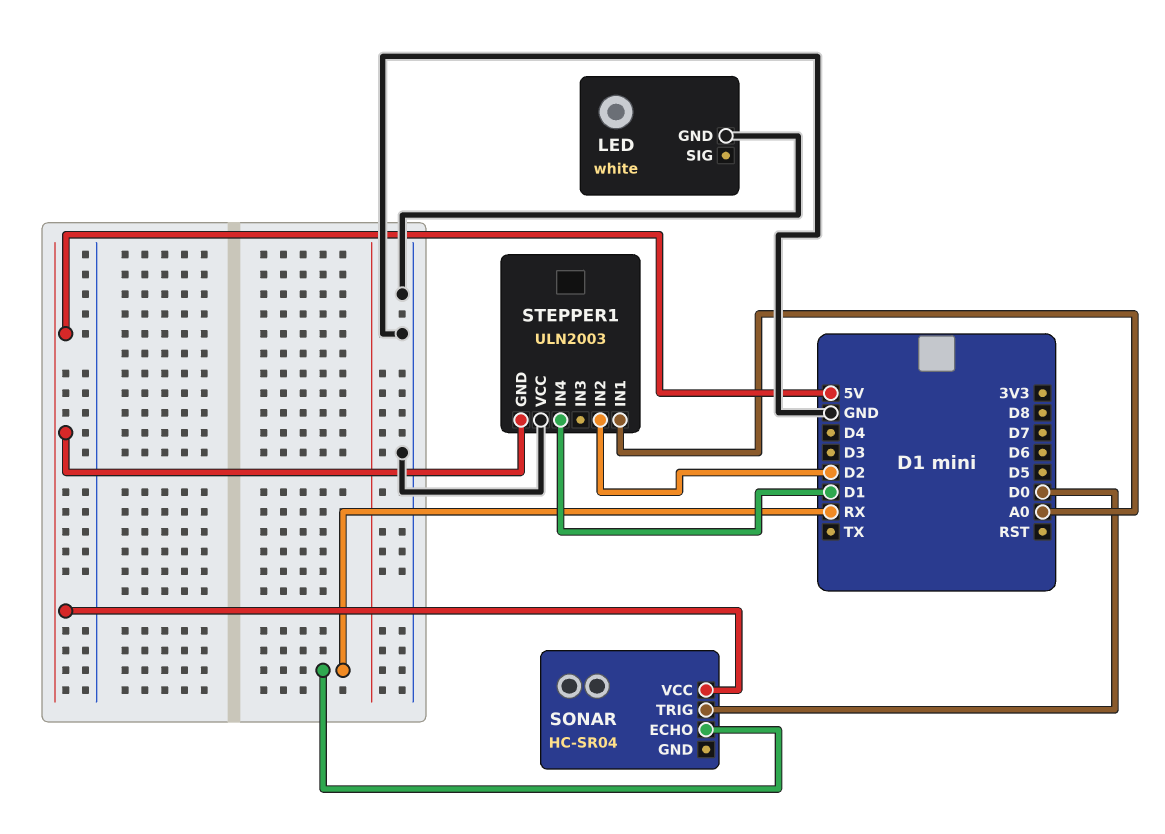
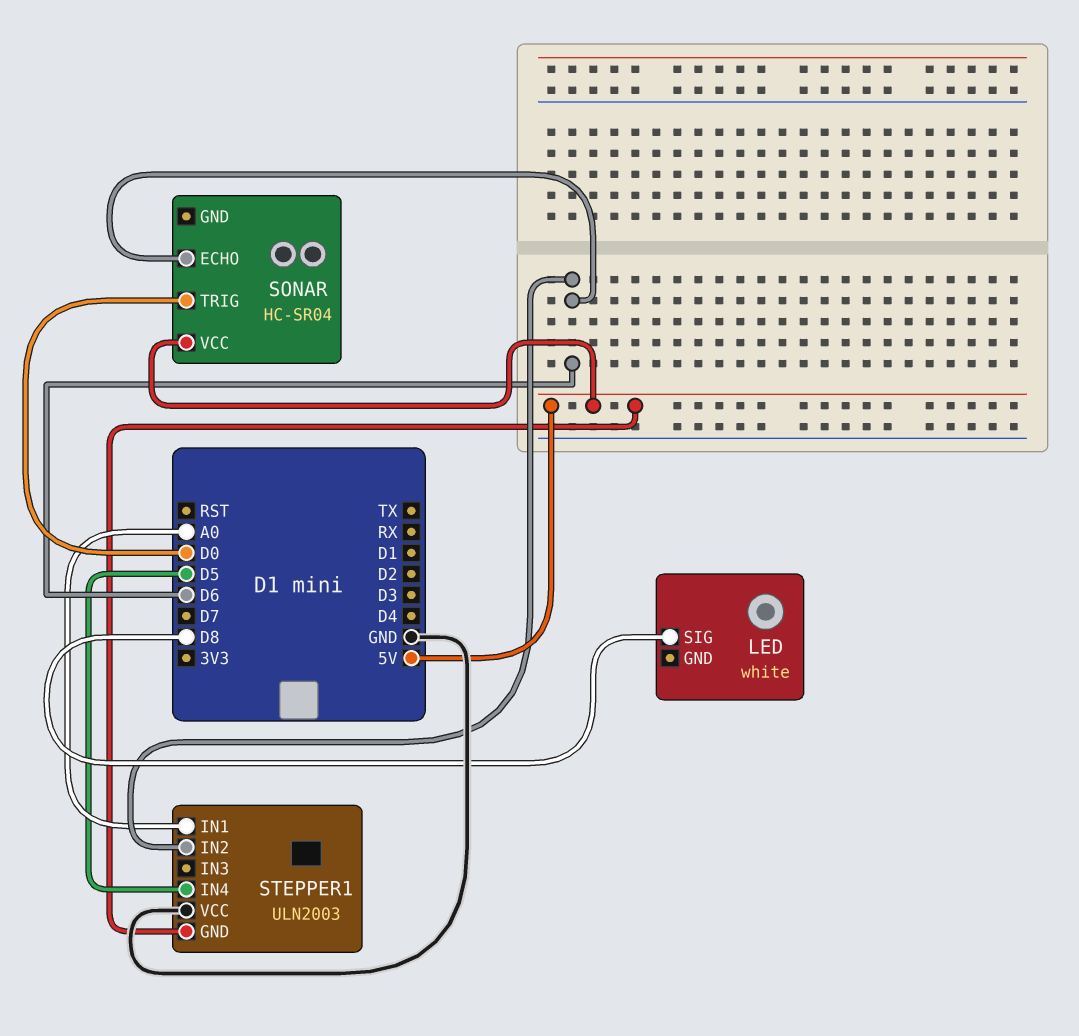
LED pin GND: GND -> none
LED pin SIG: none -> D8
SONAR pin ECHO: RX -> D6
STEPPER1 pin IN2: D2 -> D6
STEPPER1 pin IN4: D1 -> D5

